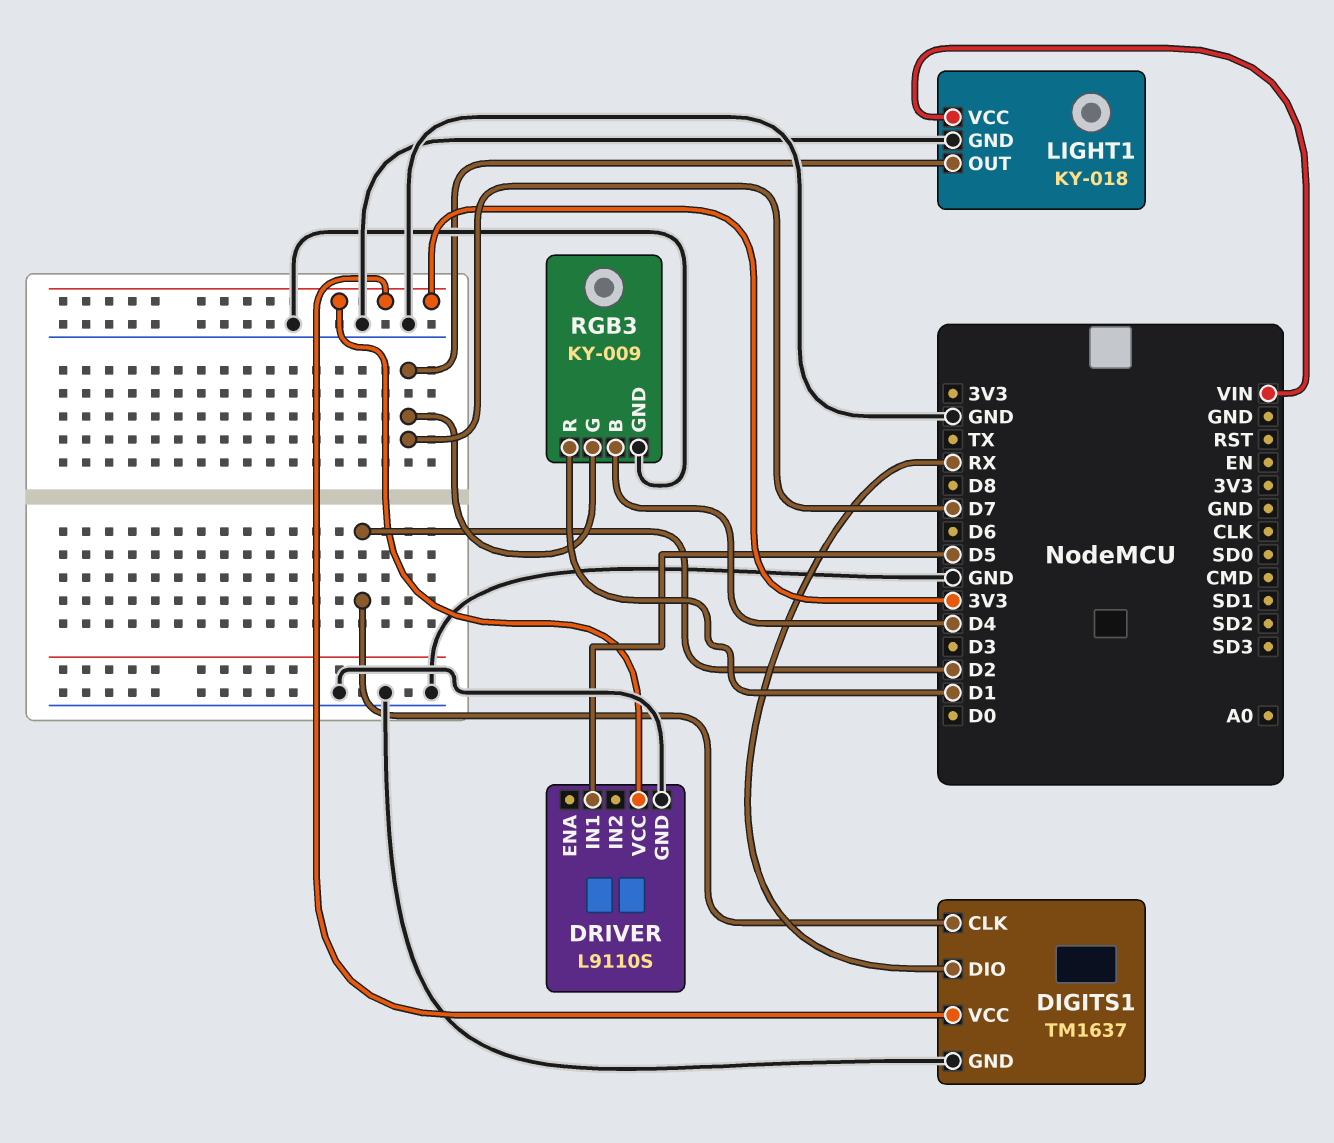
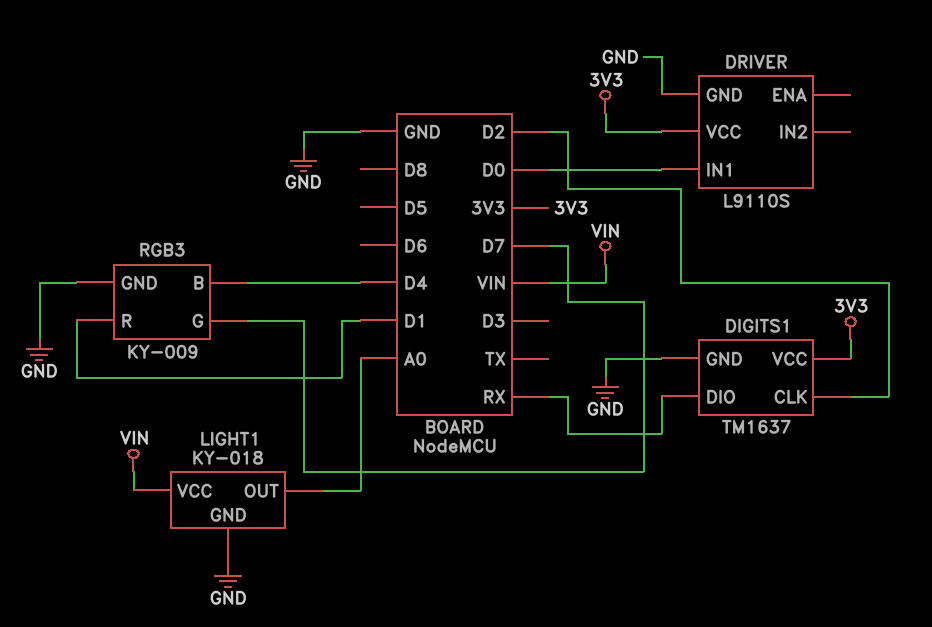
DRIVER pin IN1: D5 -> D0
LIGHT1 pin OUT: D7 -> A0

